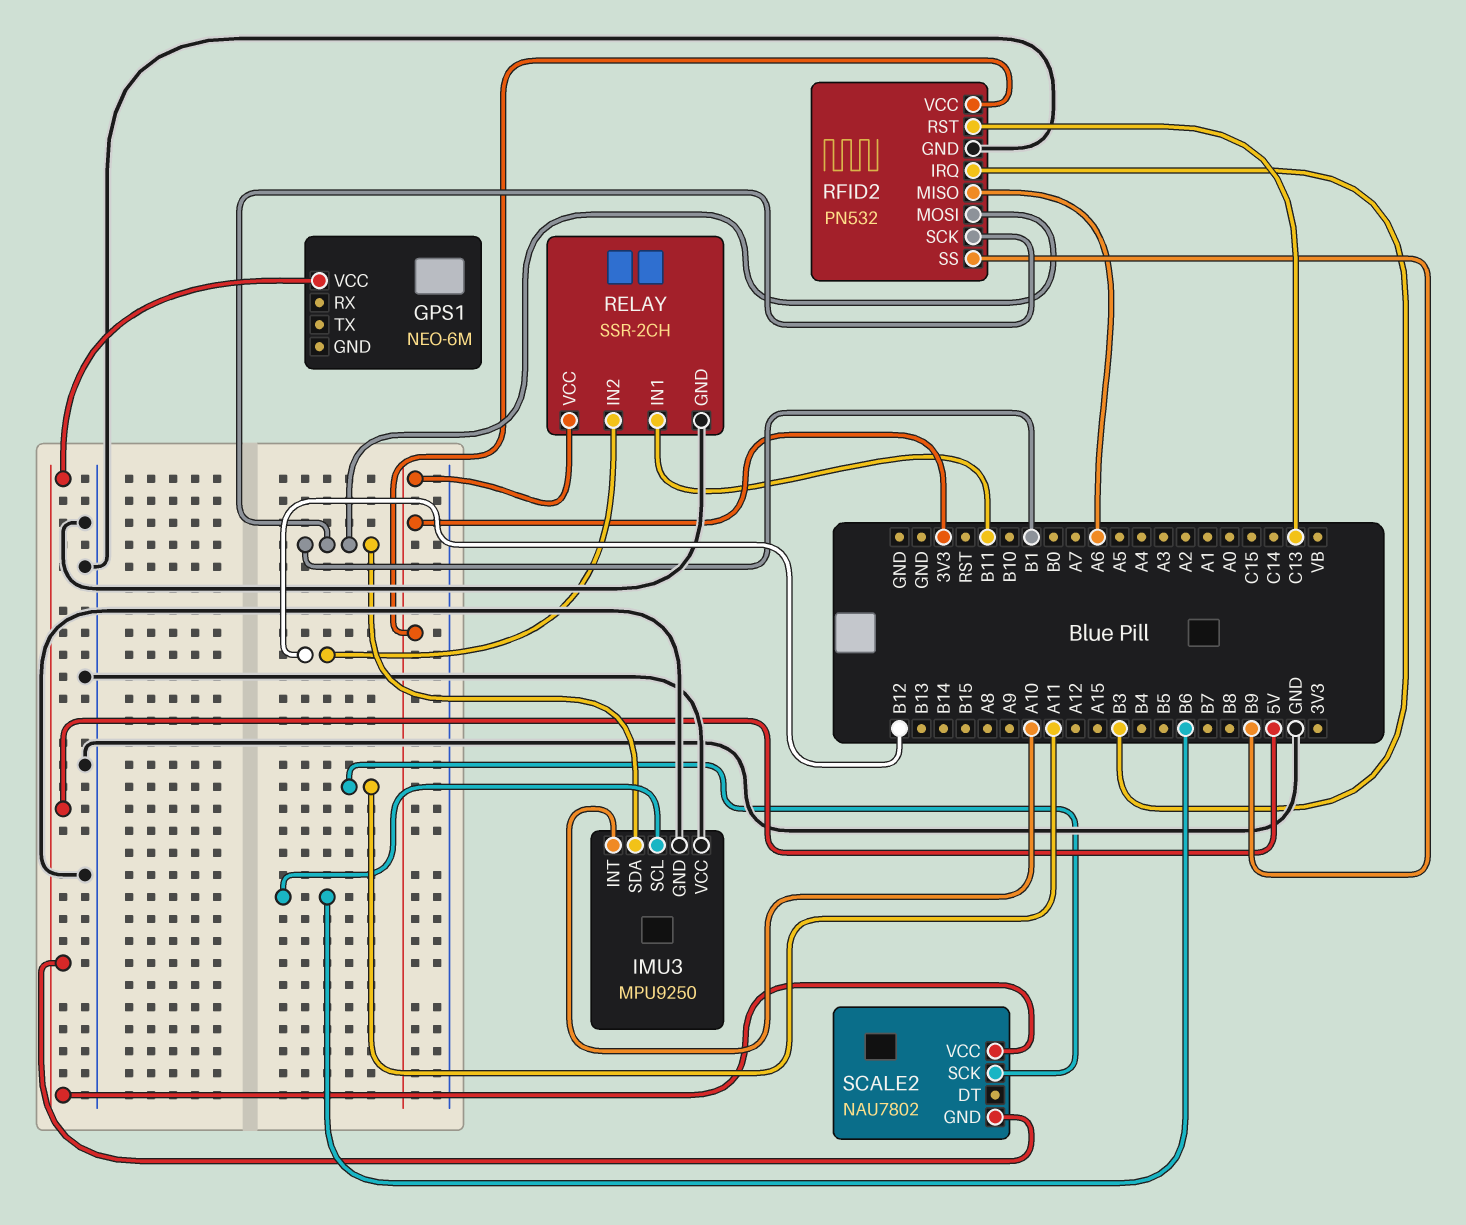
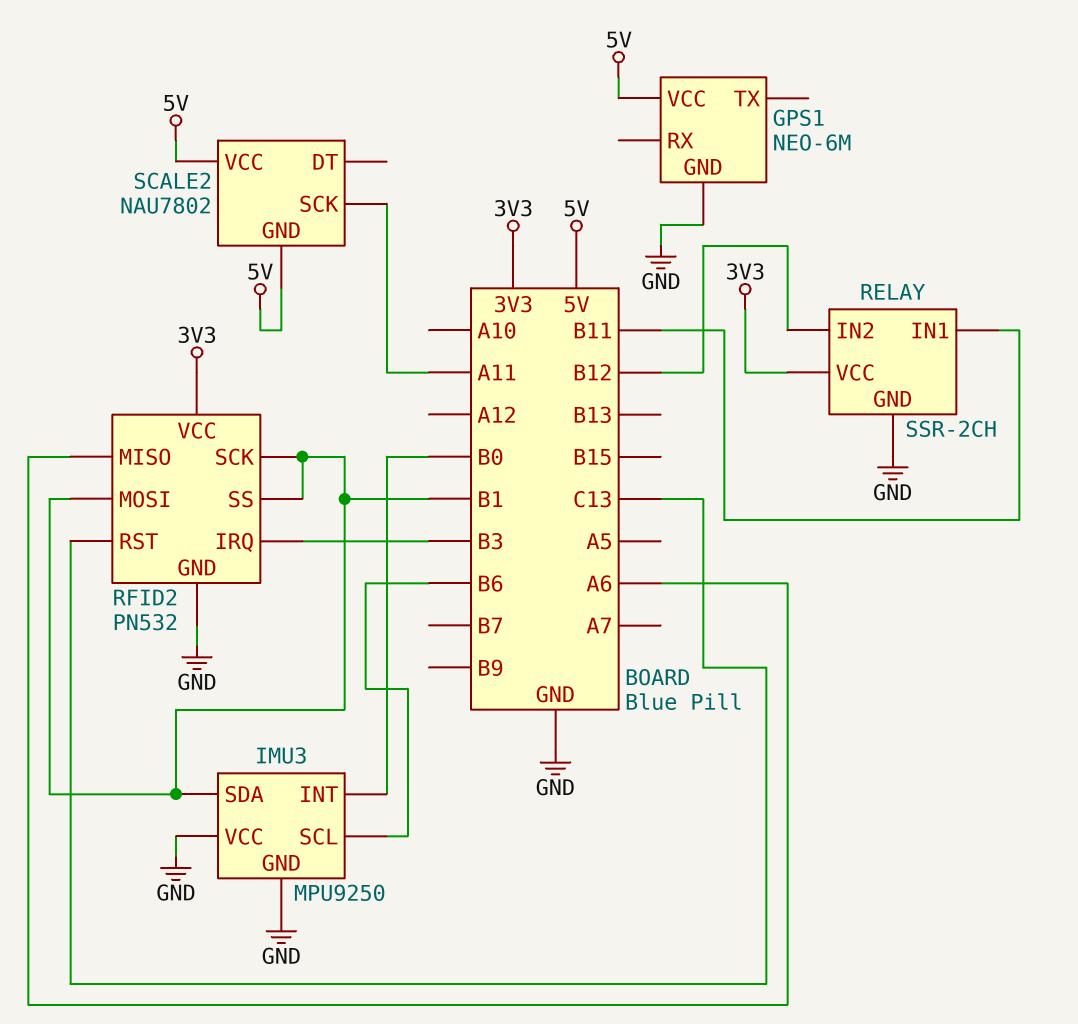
GPS1 pin GND: none -> GND
IMU3 pin INT: A10 -> B0
RFID2 pin SS: B9 -> B1

